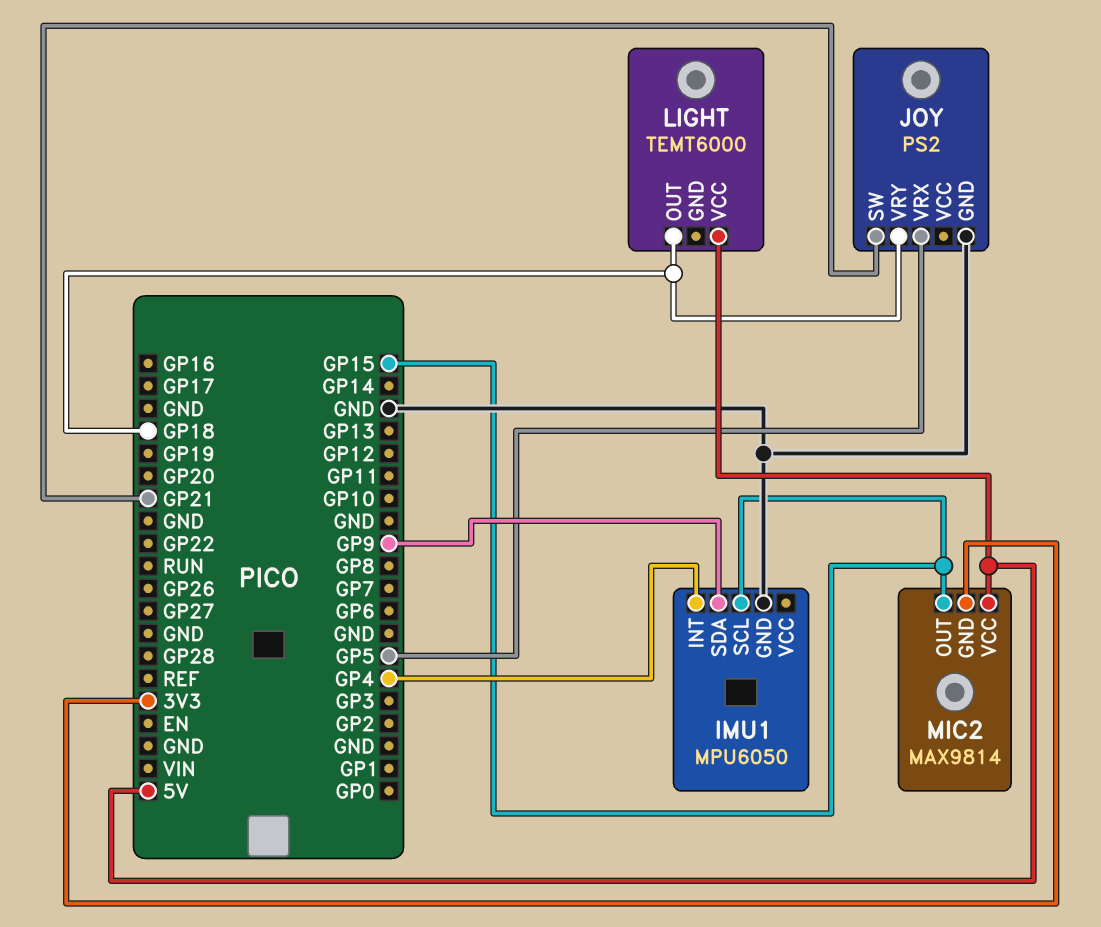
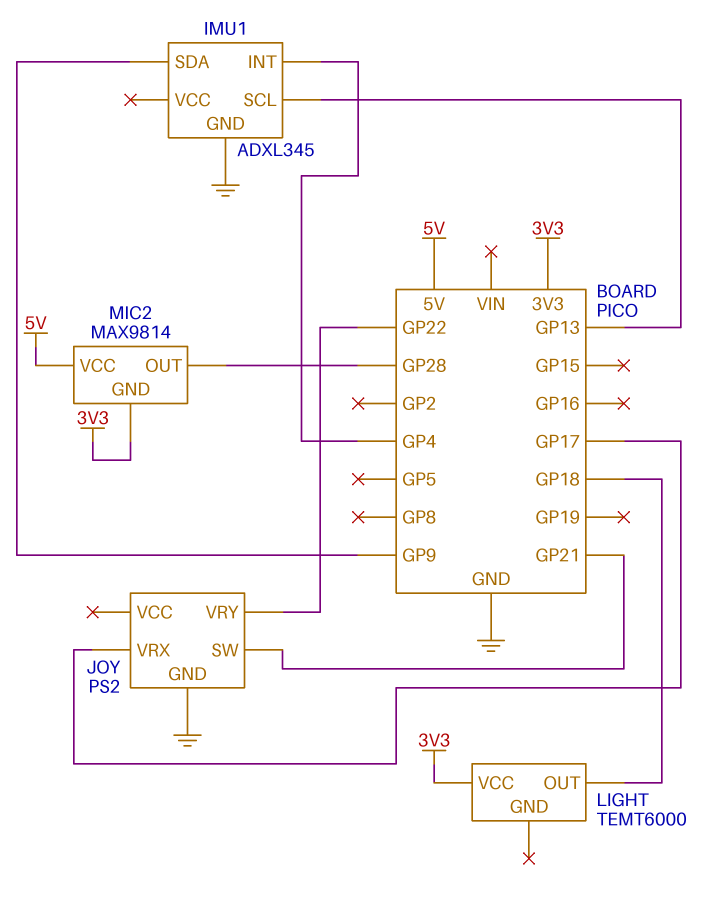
IMU1: MPU6050 -> ADXL345
IMU1 pin SCL: GP15 -> GP13
JOY pin VRX: GP5 -> GP17
JOY pin VRY: GP18 -> GP22
LIGHT pin VCC: 5V -> 3V3
MIC2 pin OUT: GP15 -> GP28

